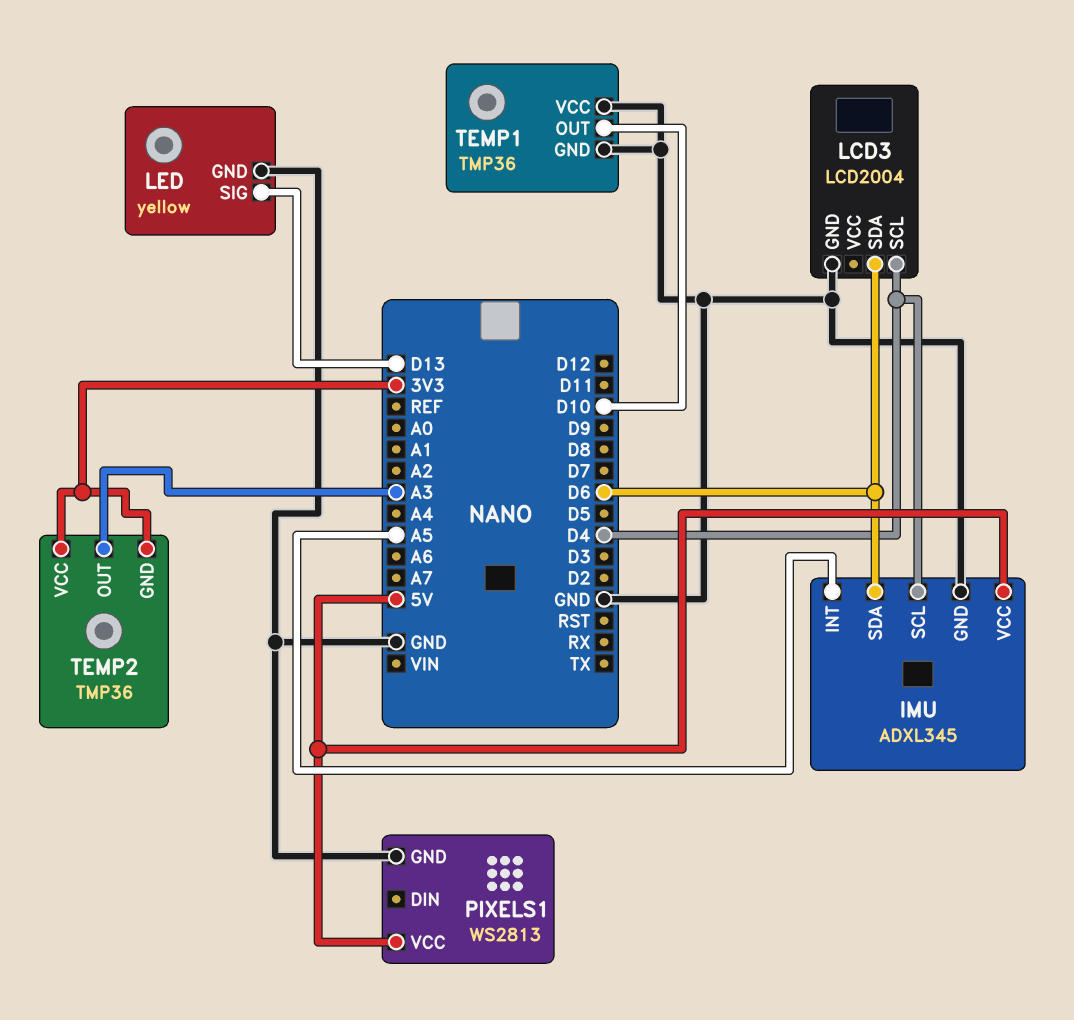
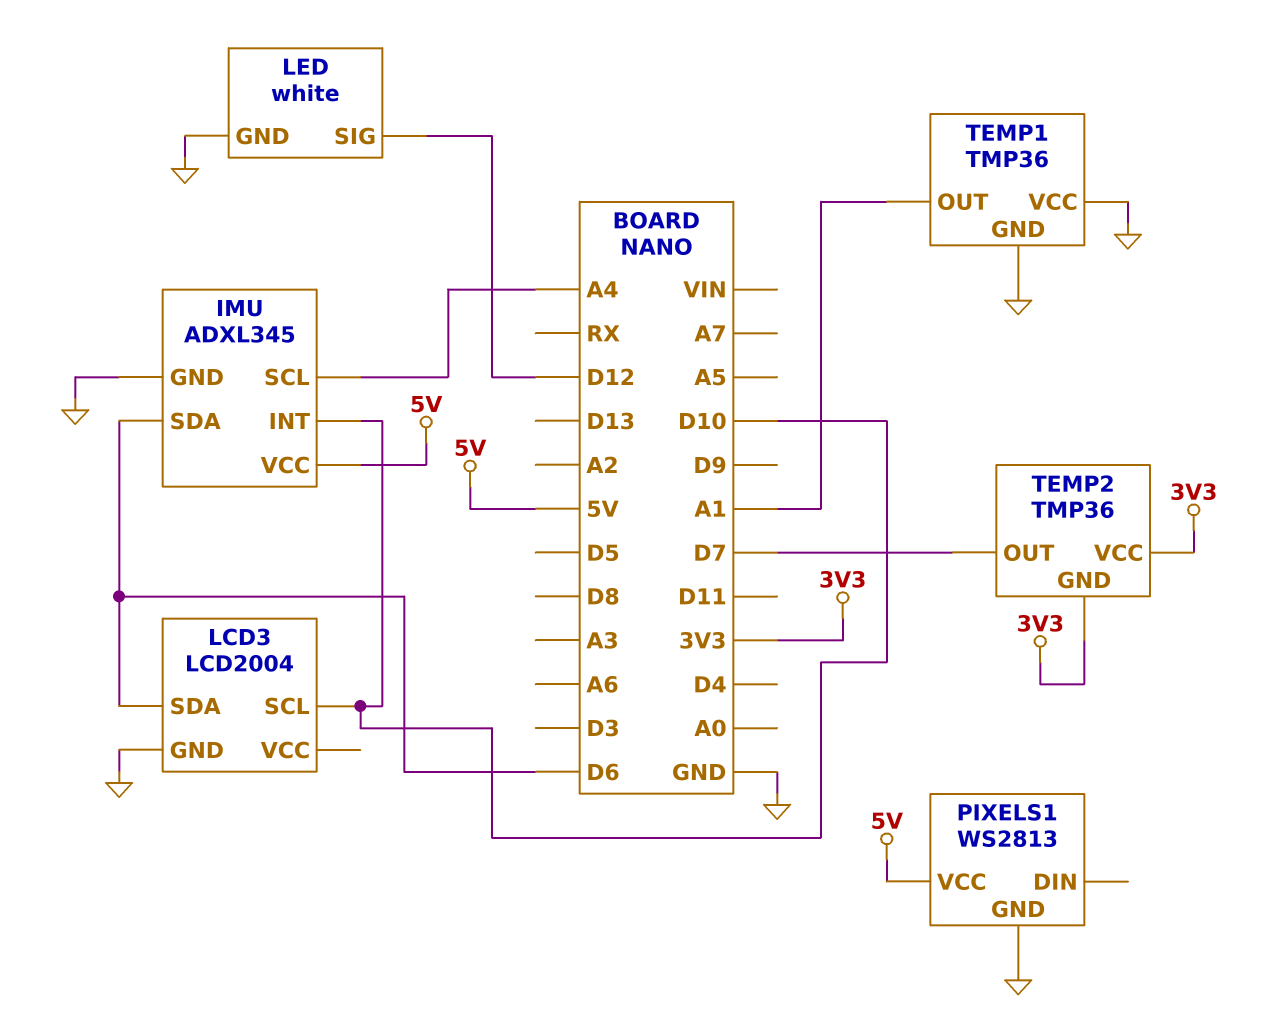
IMU pin INT: A5 -> D10
IMU pin SCL: D4 -> A4
LCD3 pin SCL: D4 -> D10
LED: yellow -> white
LED pin SIG: D13 -> D12
TEMP1 pin OUT: D10 -> A1
TEMP2 pin OUT: A3 -> D7

